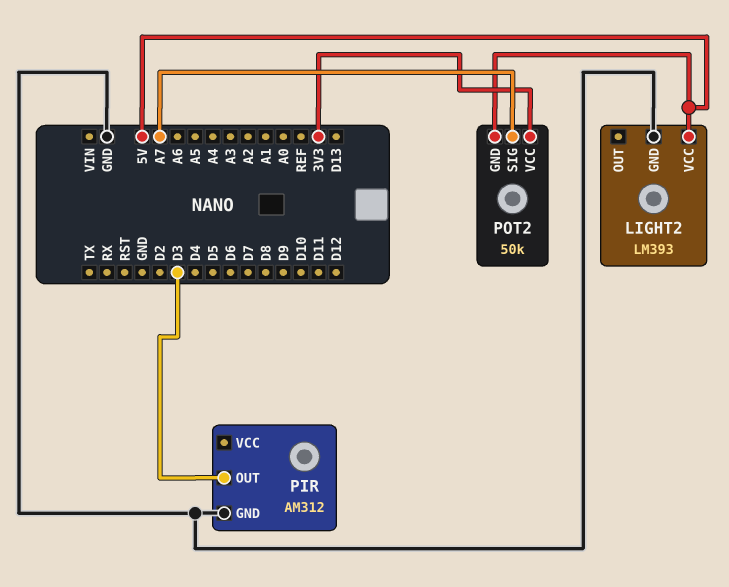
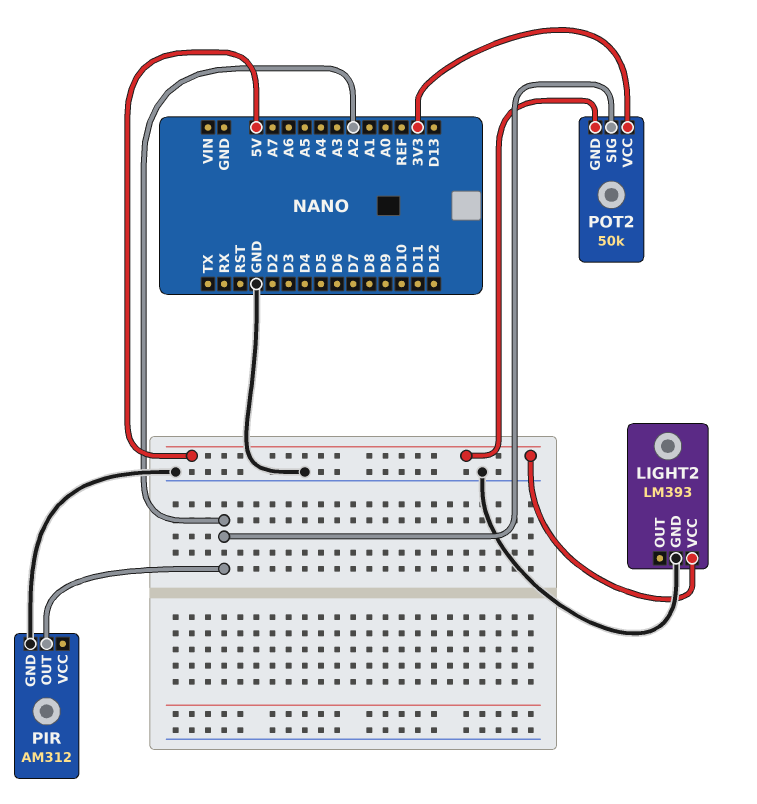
PIR pin OUT: D3 -> A2
POT2 pin SIG: A7 -> A2

